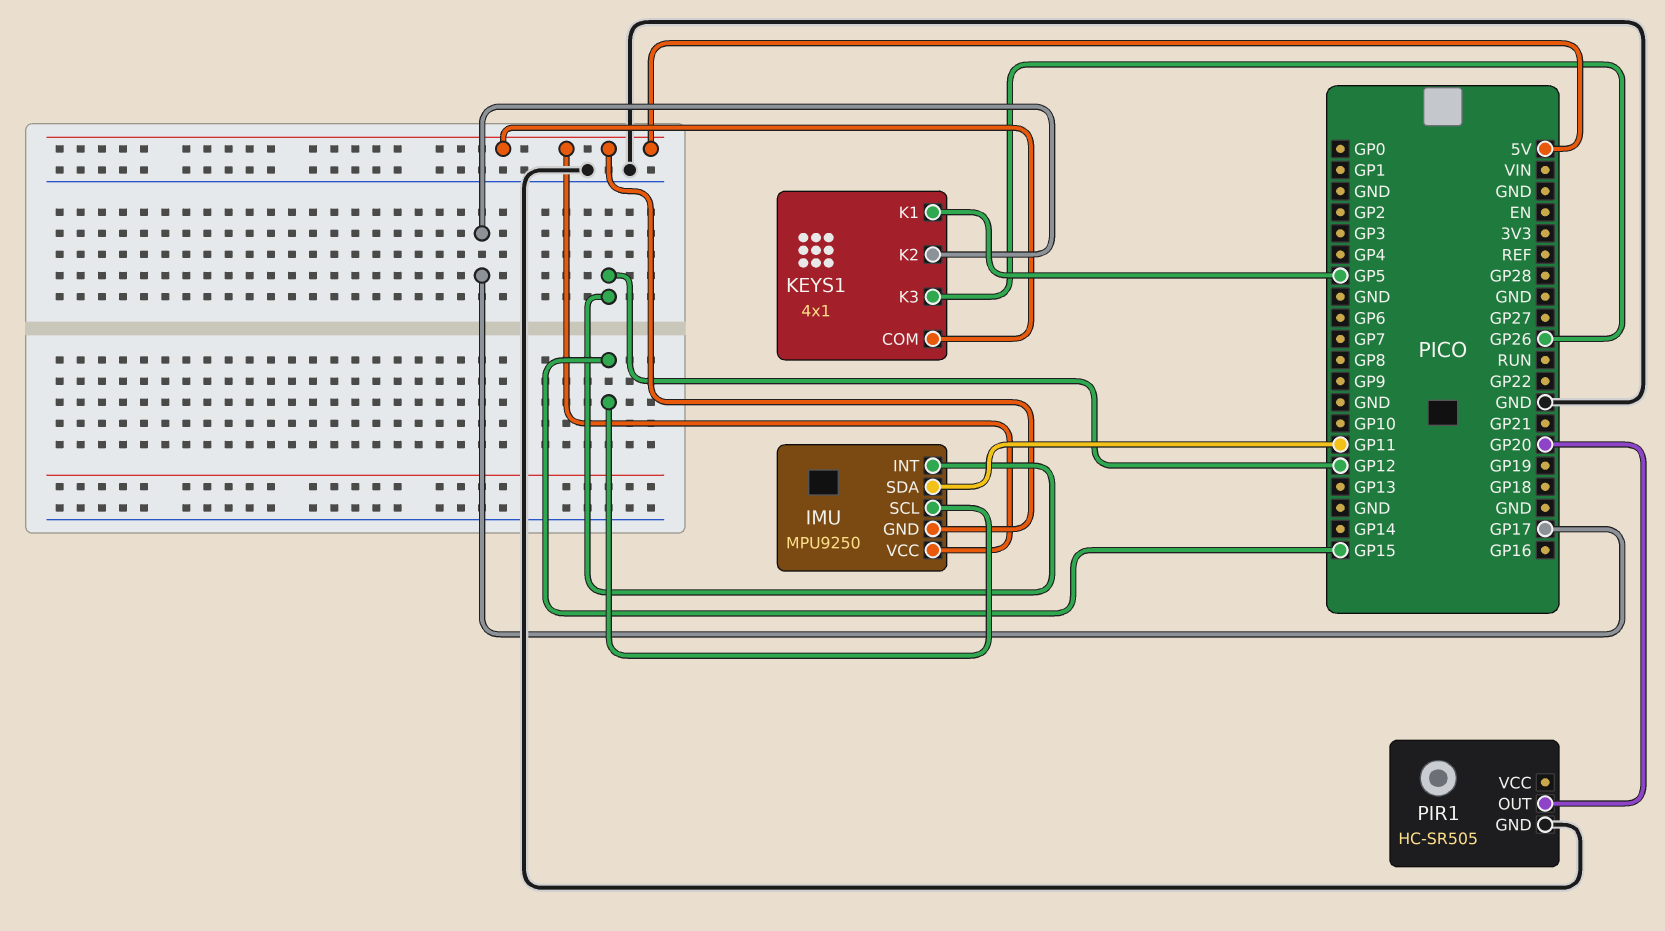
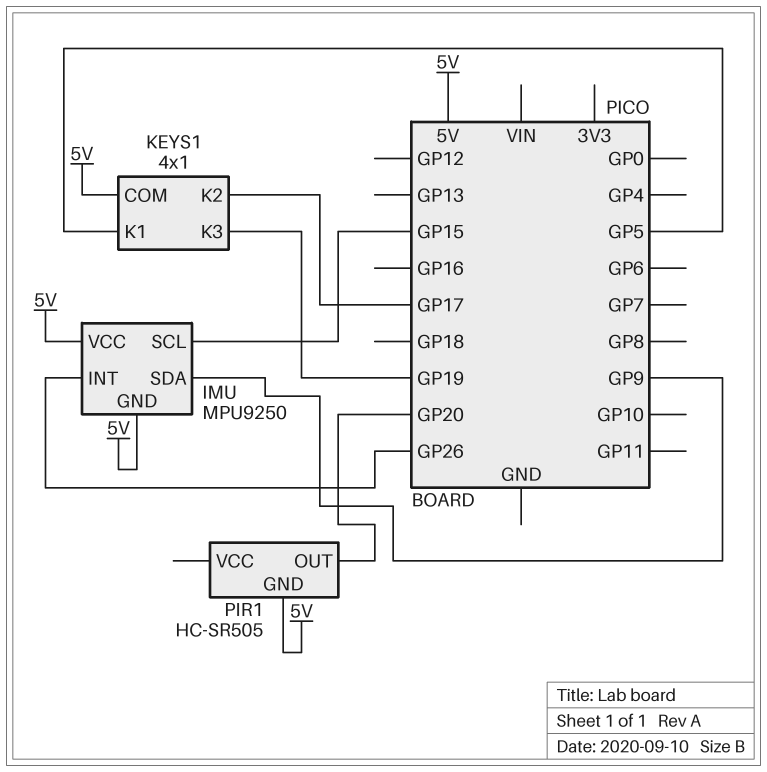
IMU pin INT: GP12 -> GP26
IMU pin SDA: GP11 -> GP9
KEYS1 pin K3: GP26 -> GP19
PIR1 pin GND: GND -> 5V

